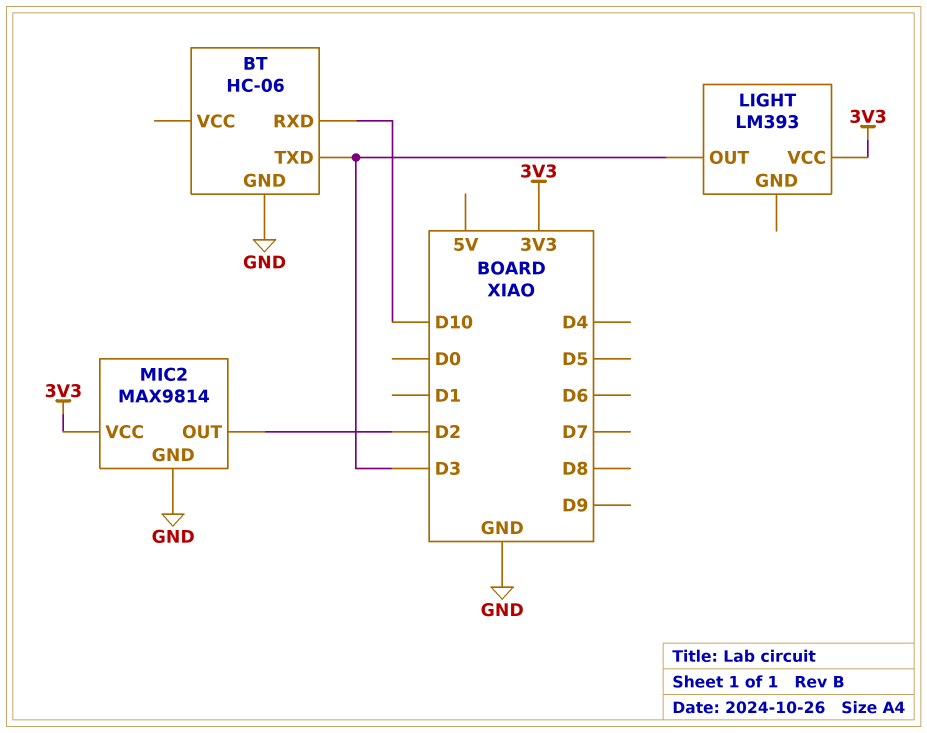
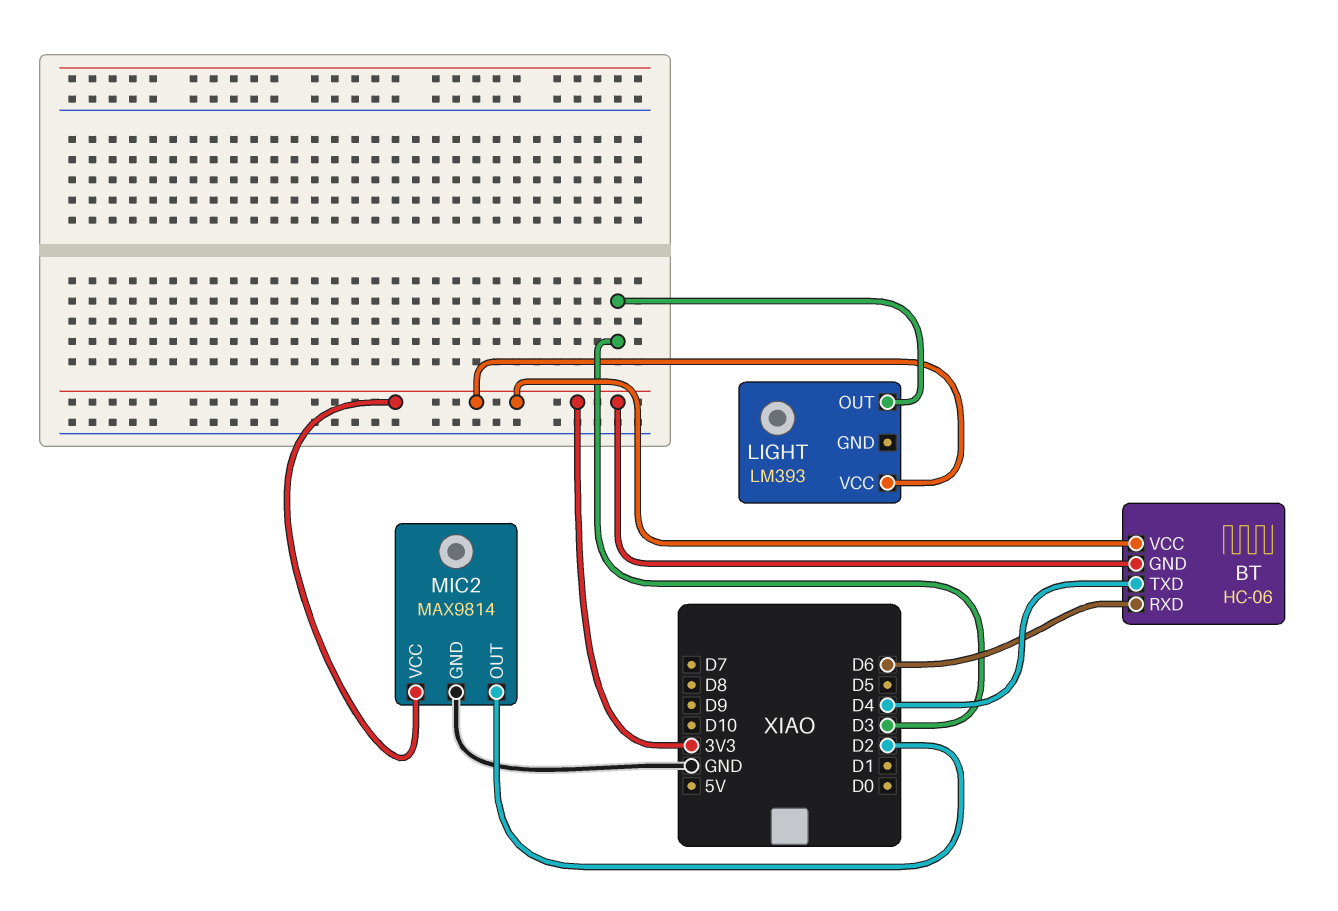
BT pin GND: GND -> 3V3
BT pin RXD: D10 -> D6
BT pin TXD: D3 -> D4
BT pin VCC: none -> 3V3

